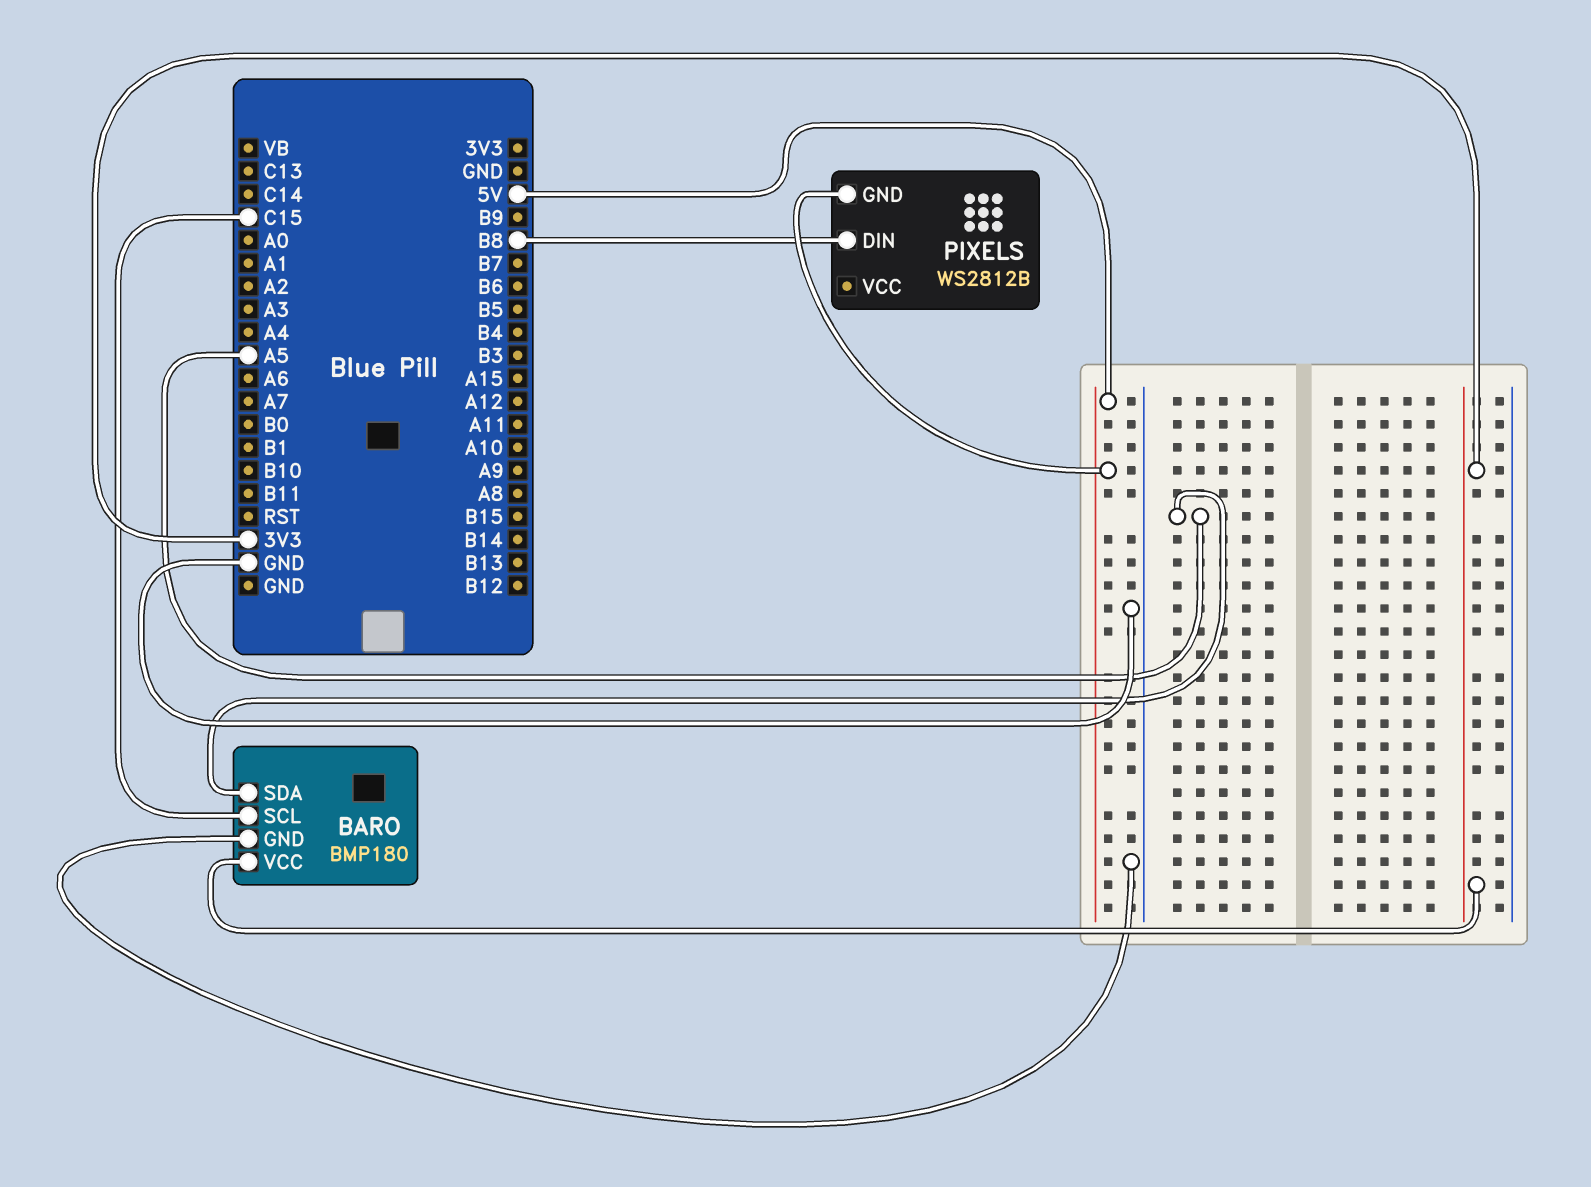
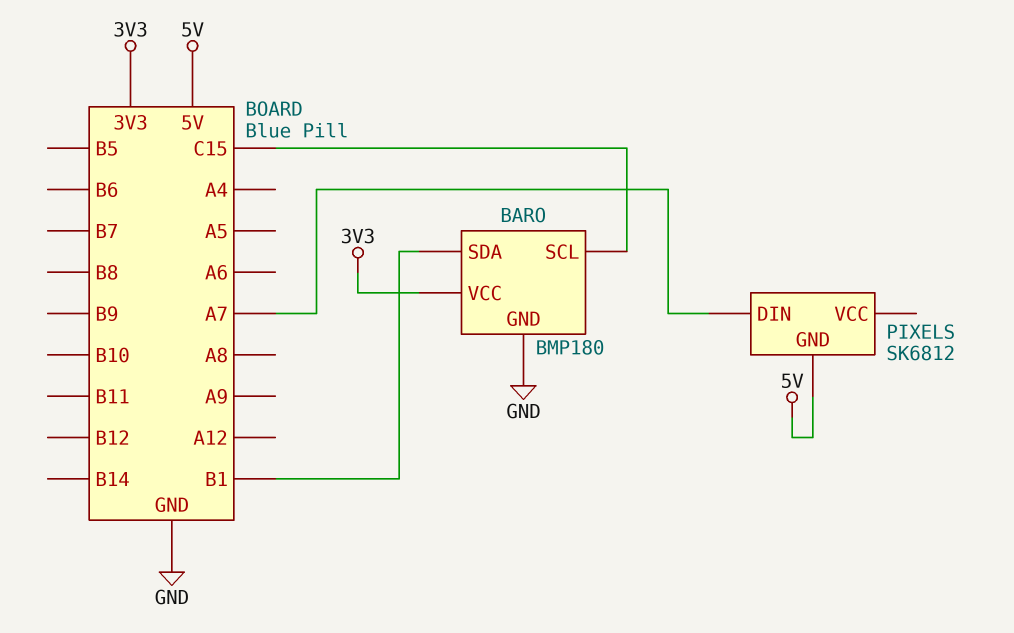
BARO pin SDA: A5 -> B1
PIXELS: WS2812B -> SK6812
PIXELS pin DIN: B8 -> A7

